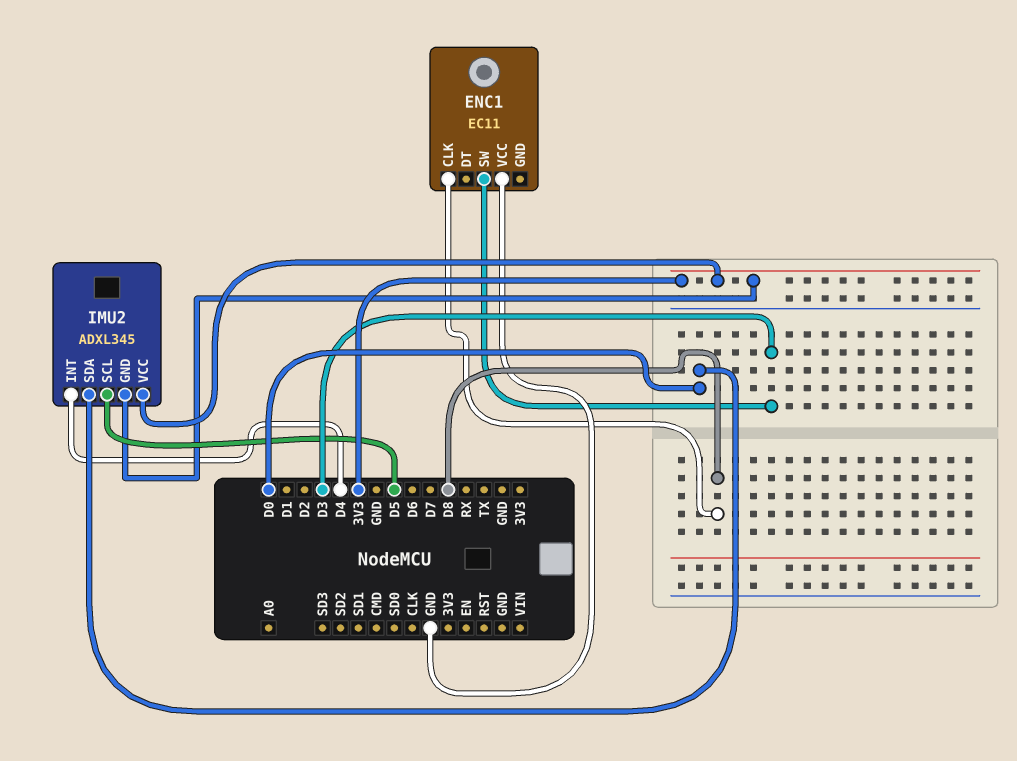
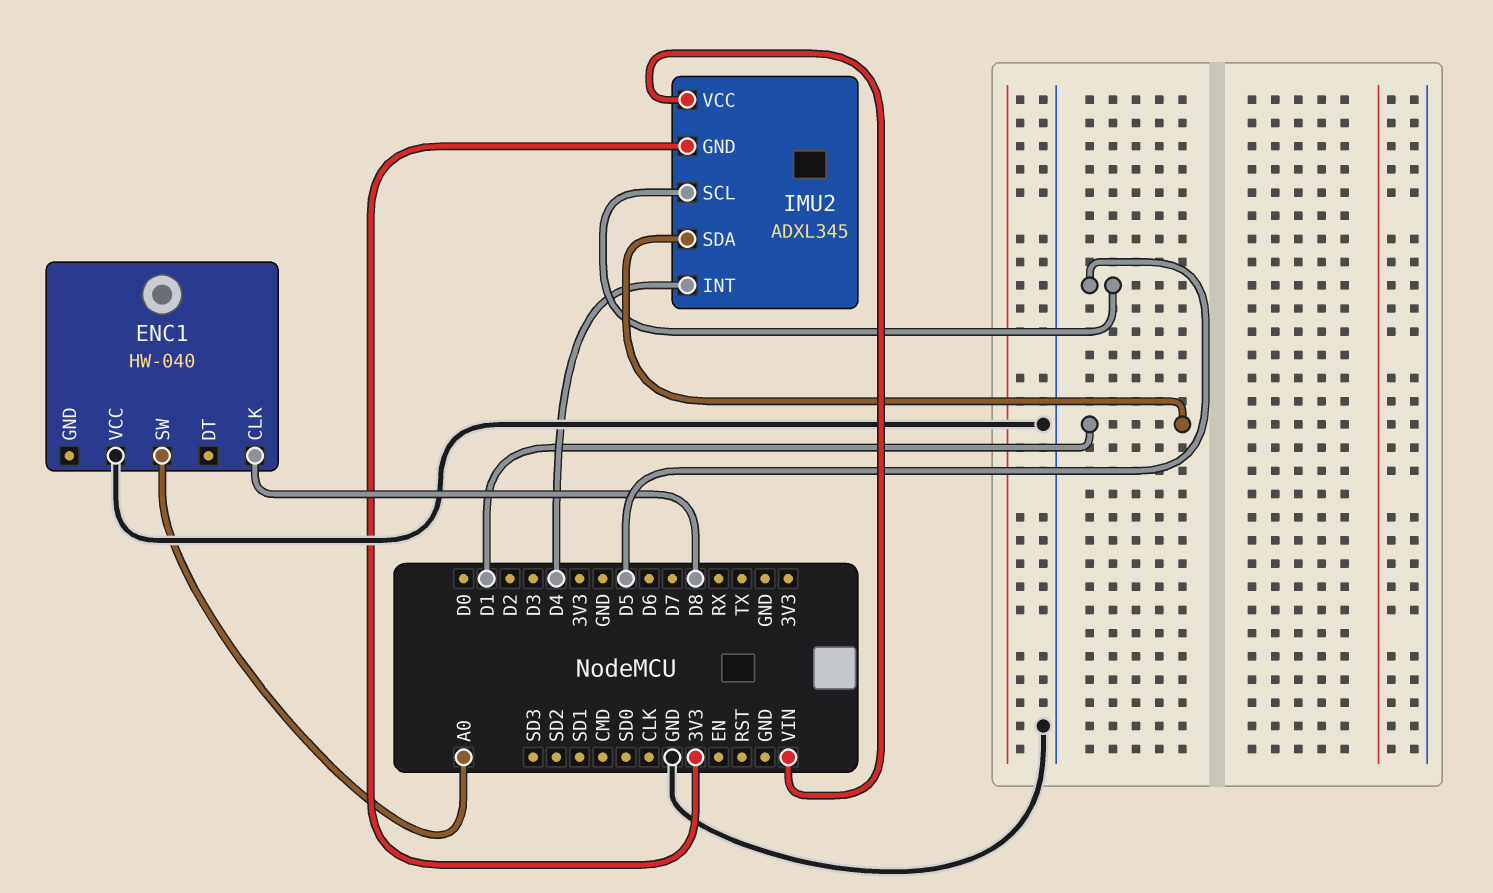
ENC1: EC11 -> HW-040
ENC1 pin SW: D3 -> A0
IMU2 pin SDA: D0 -> D1
IMU2 pin VCC: 3V3 -> VIN

